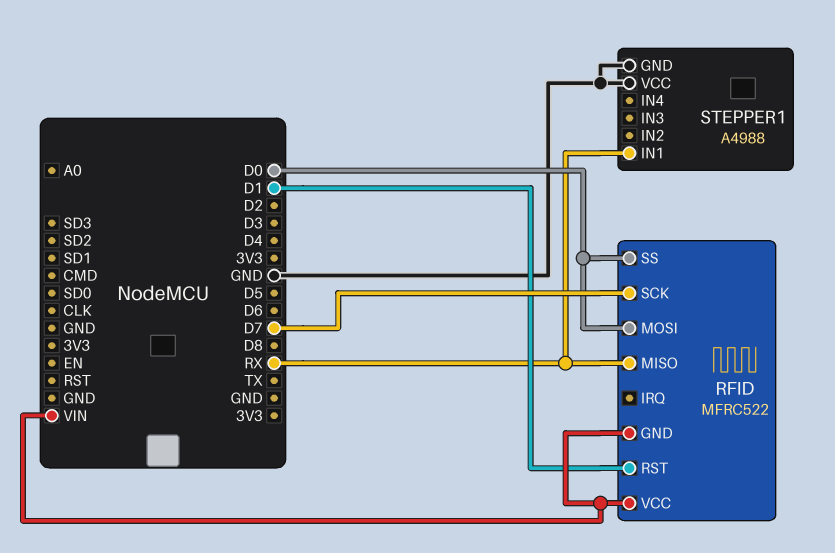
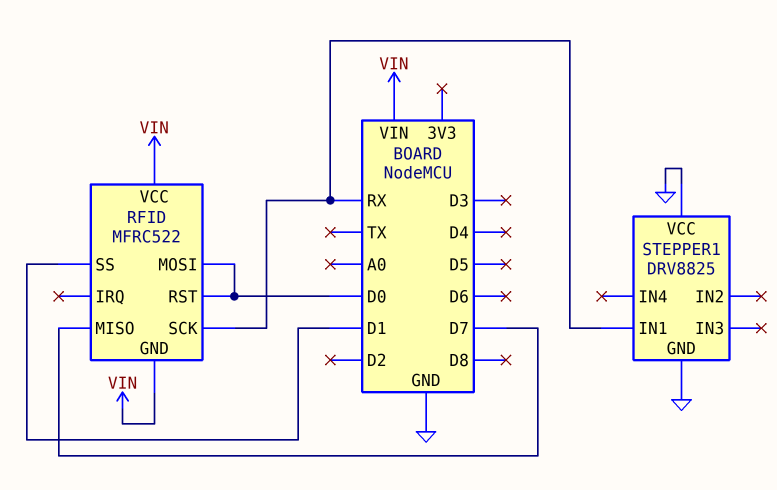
RFID pin MISO: RX -> D7
RFID pin RST: D1 -> D0
RFID pin SCK: D7 -> RX
RFID pin SS: D0 -> D1
STEPPER1: A4988 -> DRV8825

